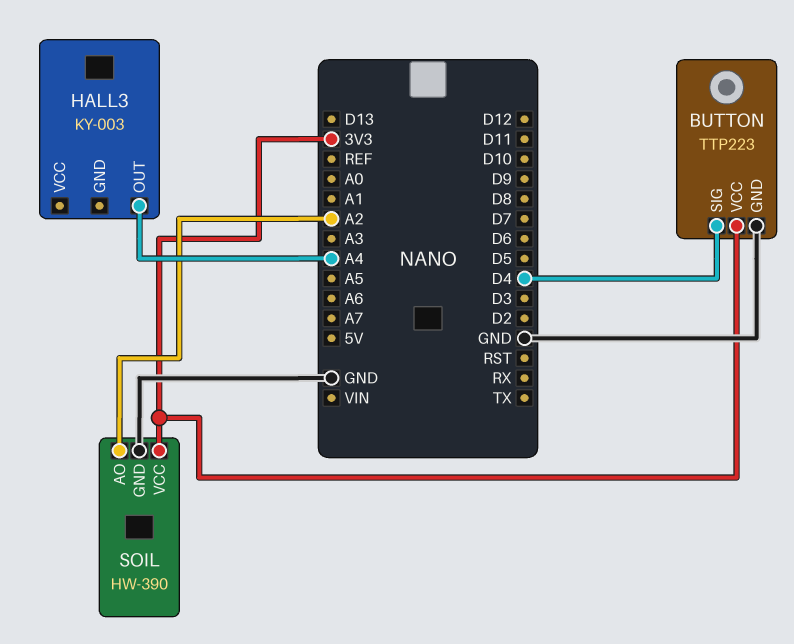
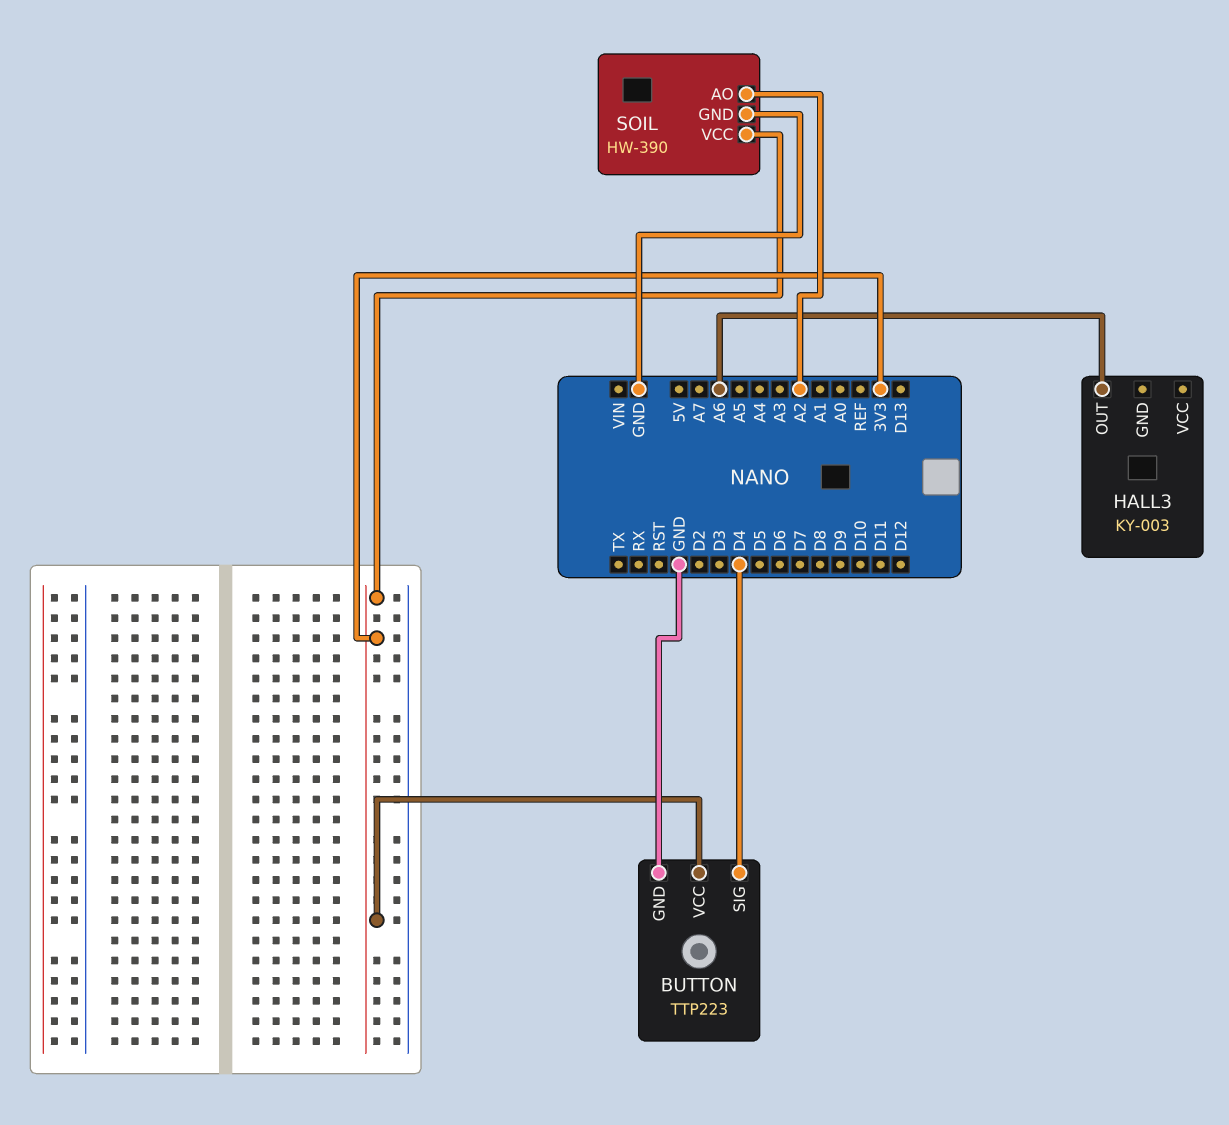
HALL3 pin OUT: A4 -> A6

